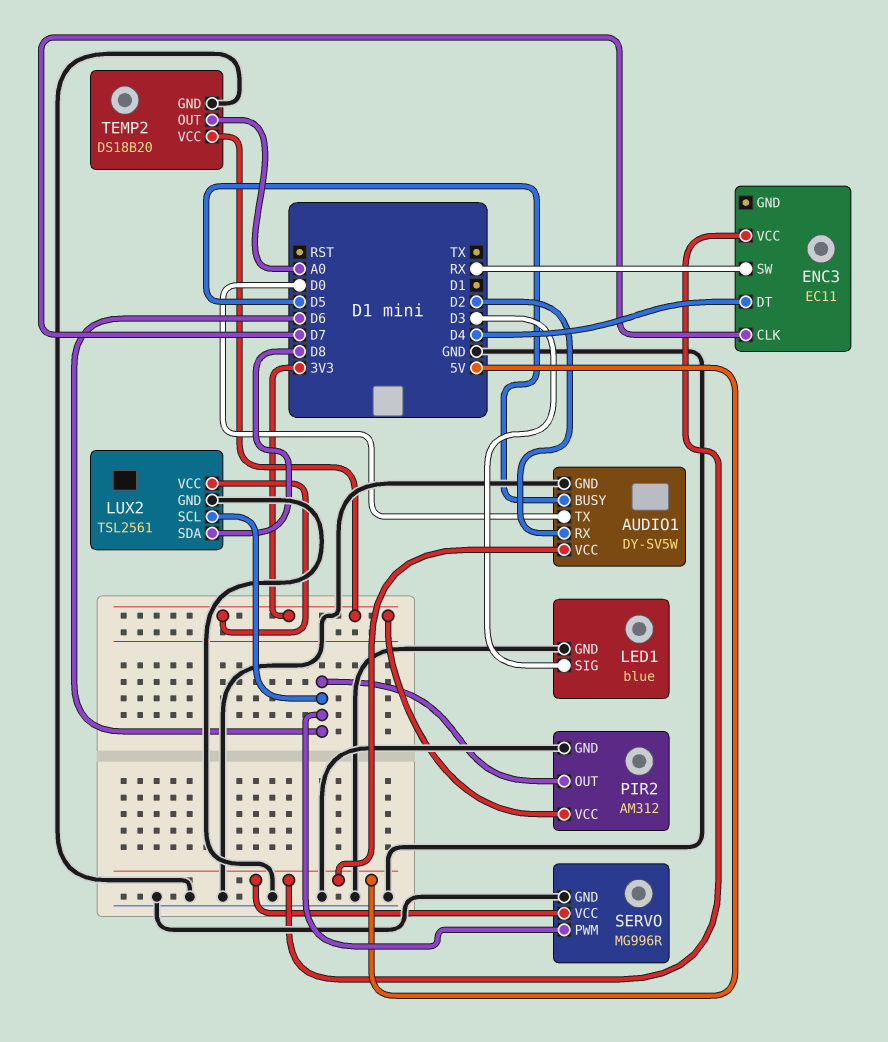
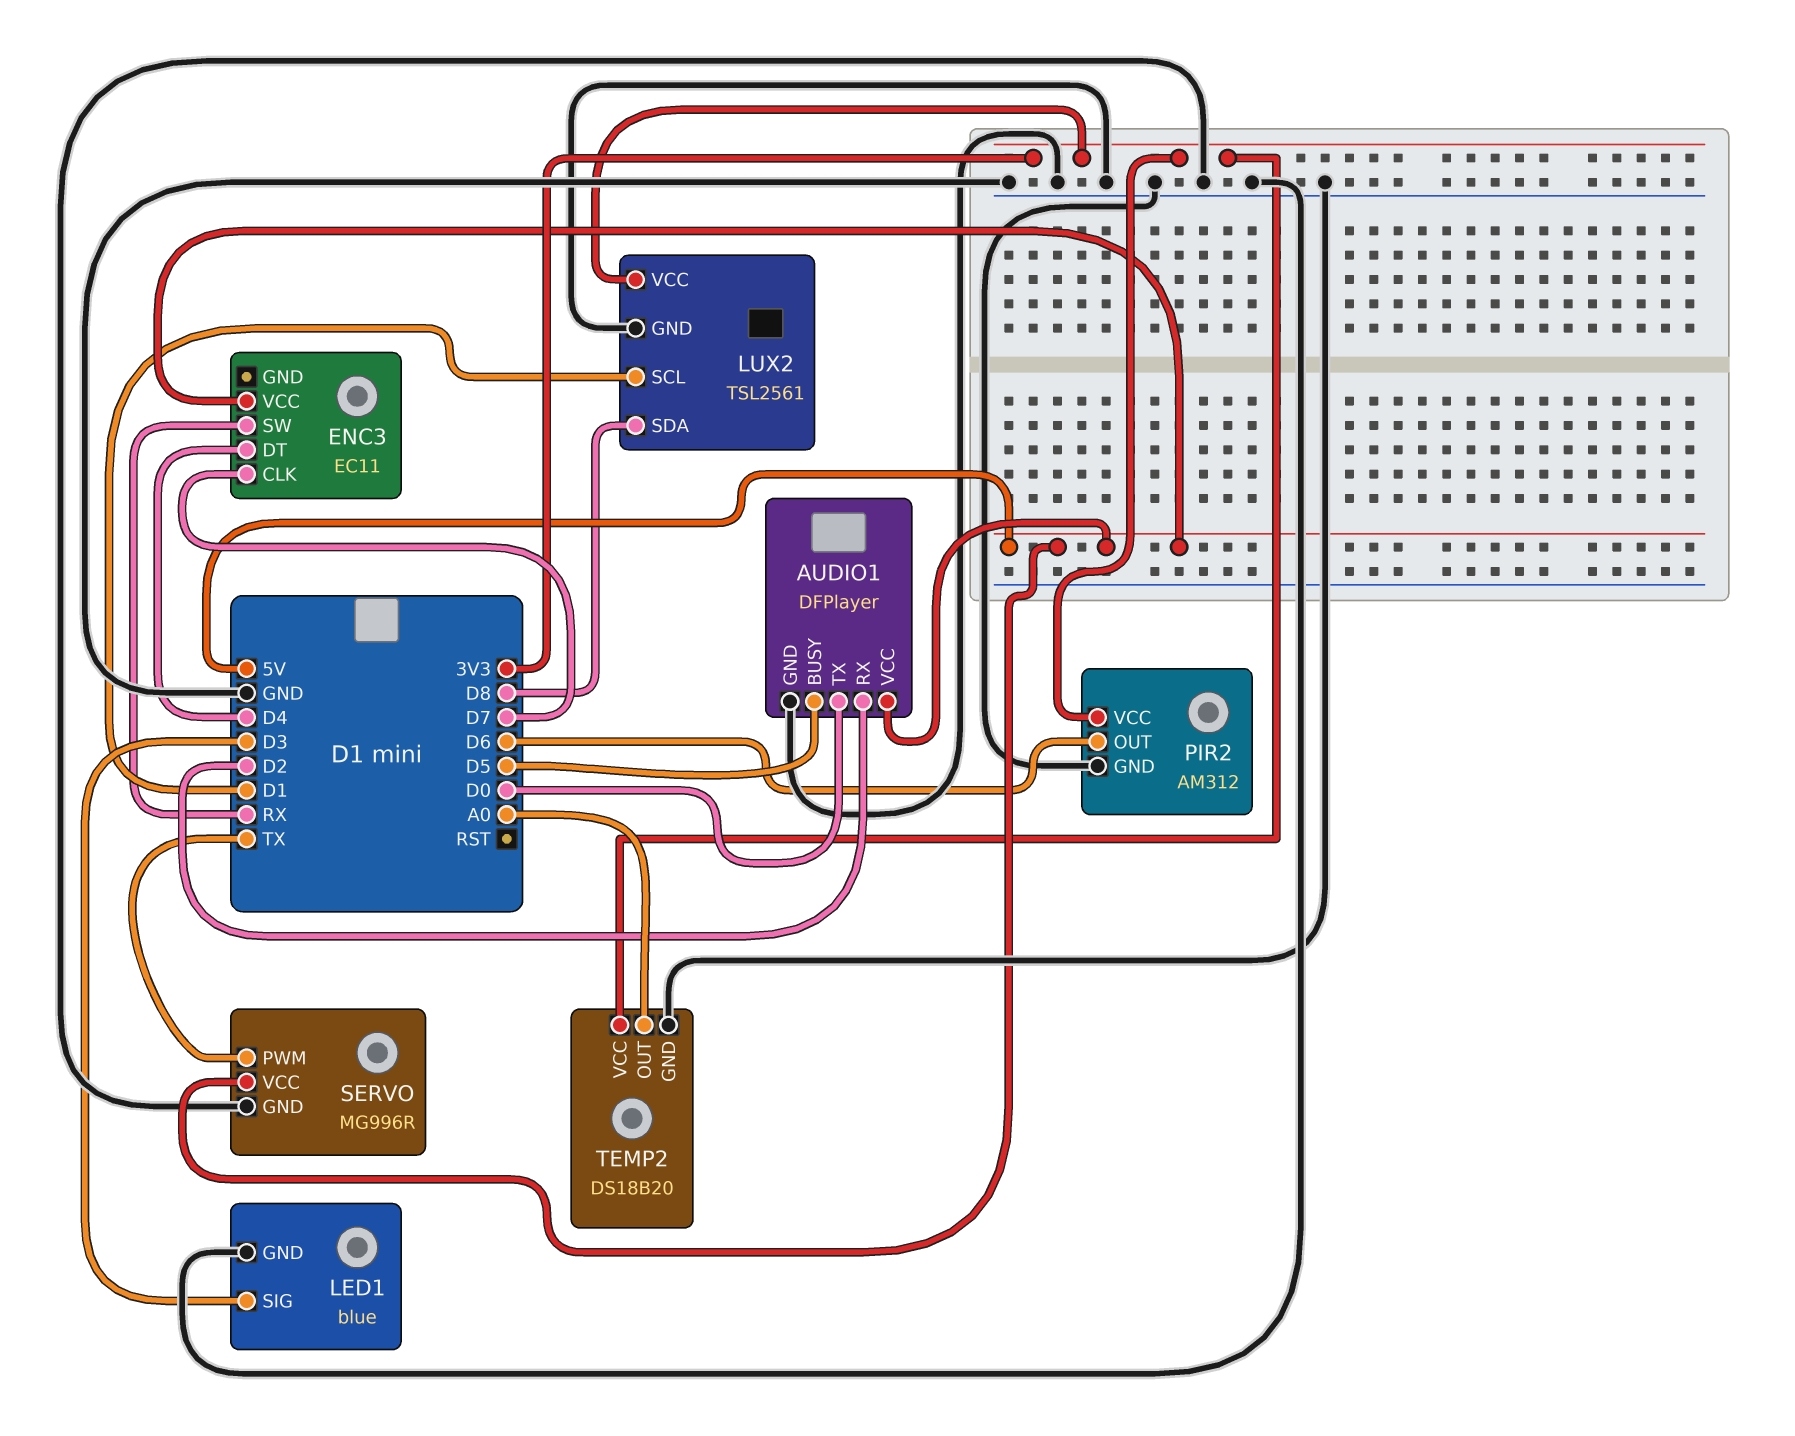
AUDIO1: DY-SV5W -> DFPlayer
LUX2 pin SCL: D6 -> D1
SERVO pin PWM: D6 -> TX

